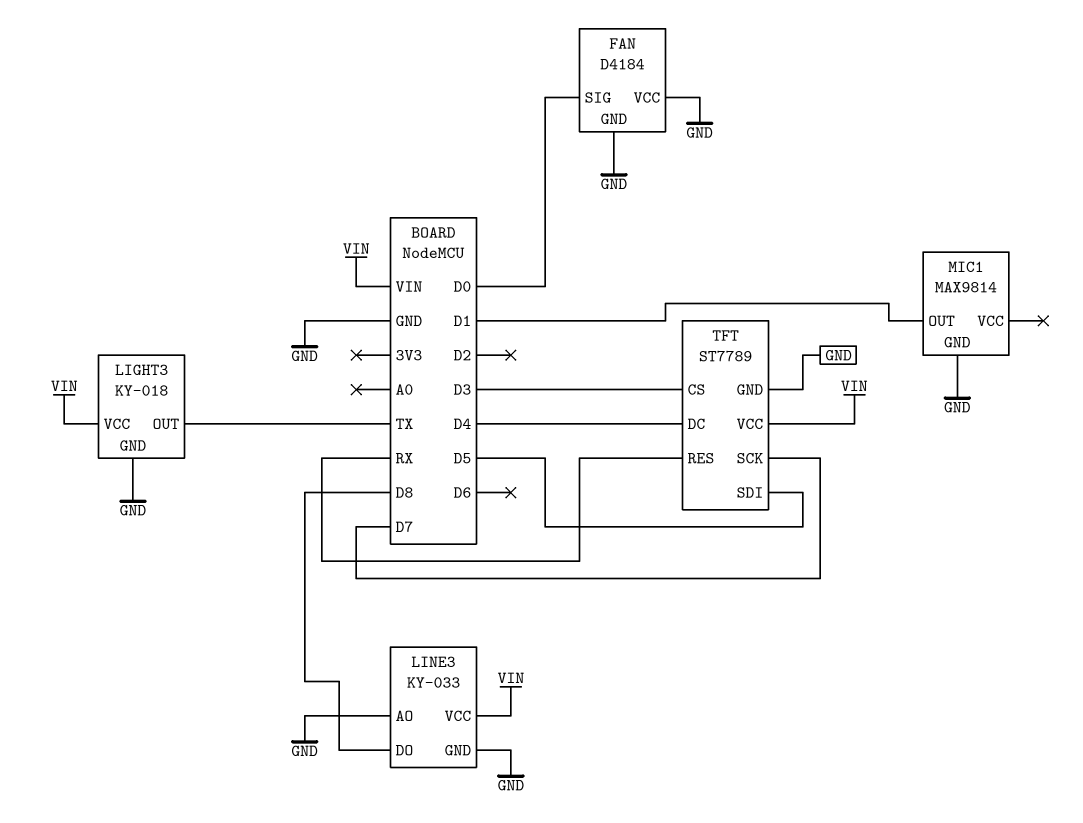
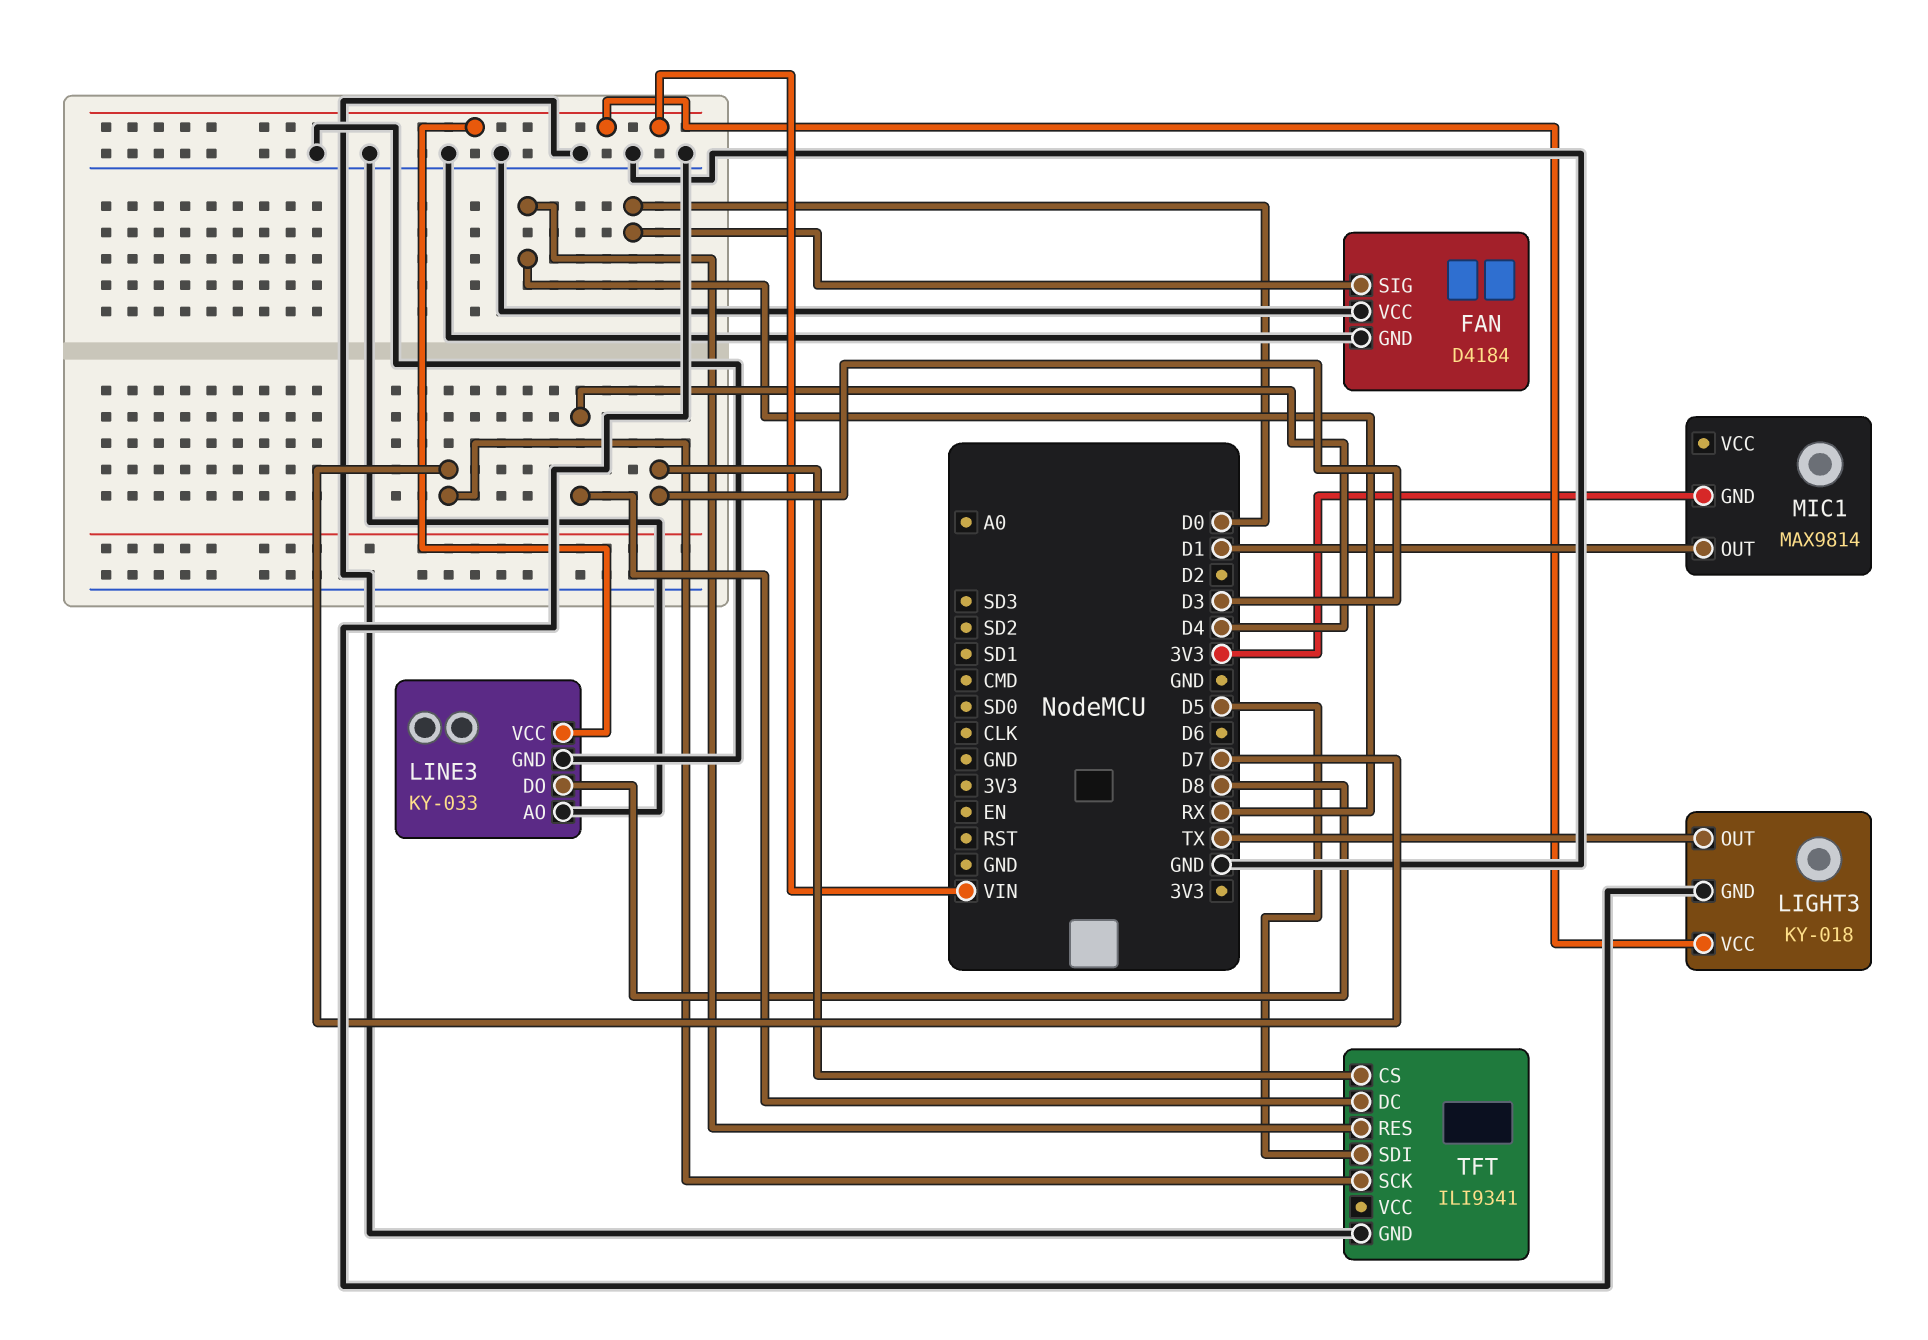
MIC1 pin GND: GND -> 3V3
TFT: ST7789 -> ILI9341
TFT pin VCC: VIN -> none

